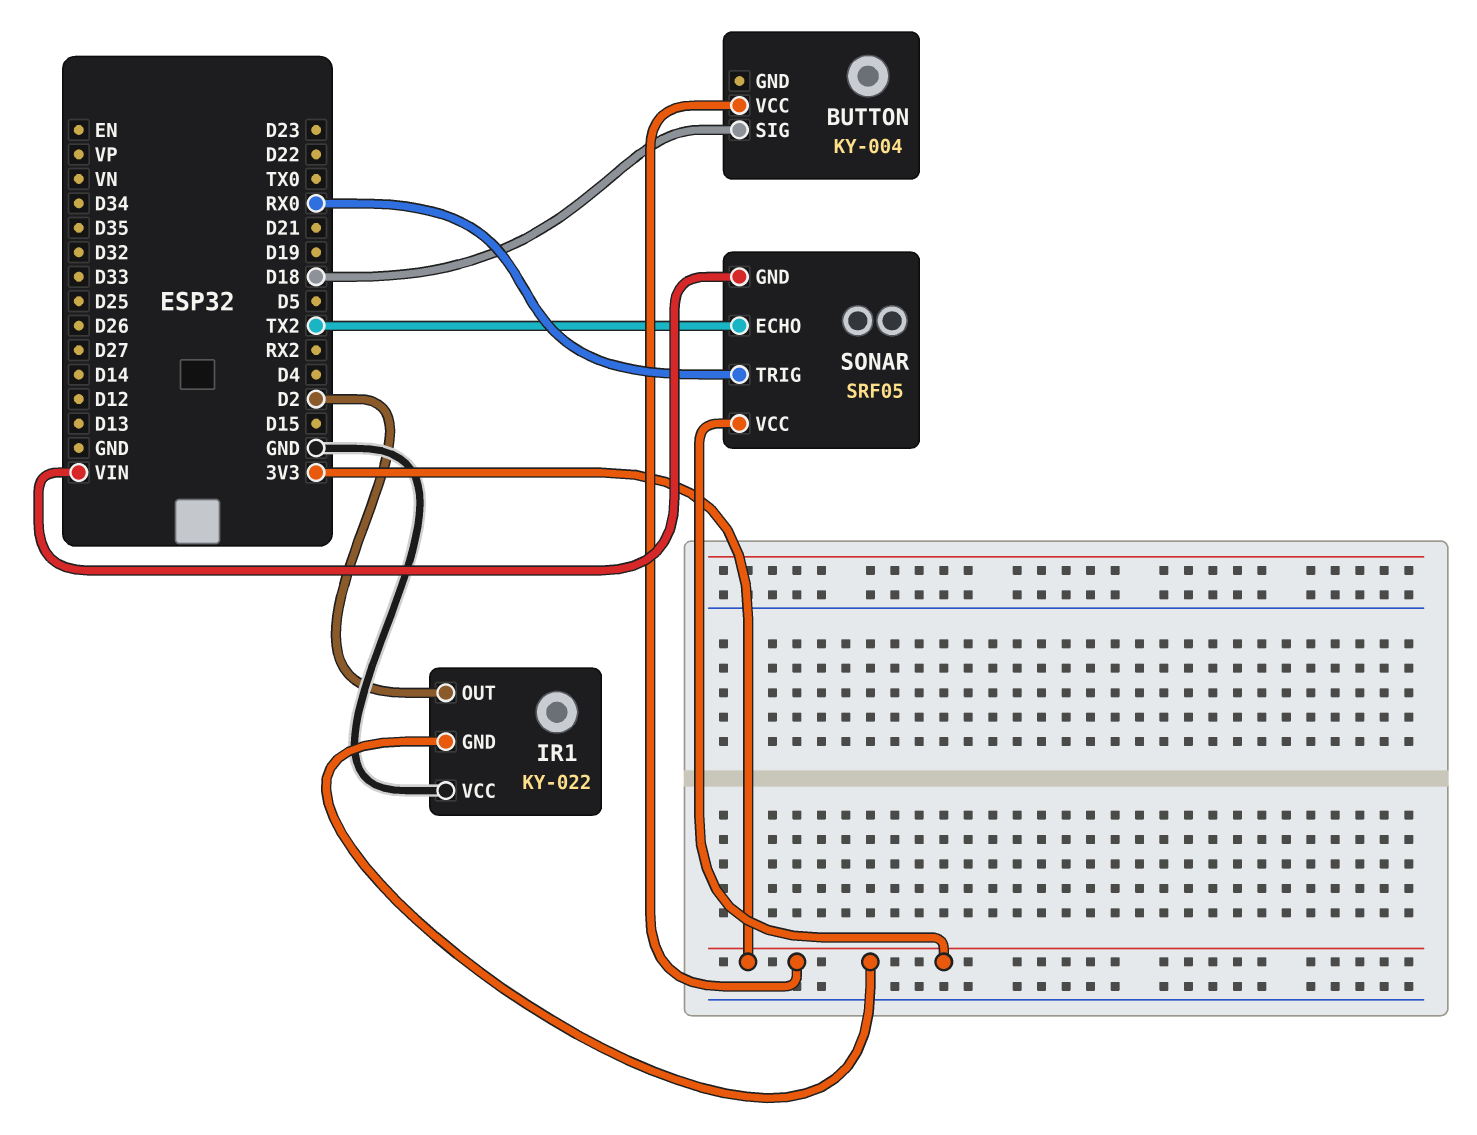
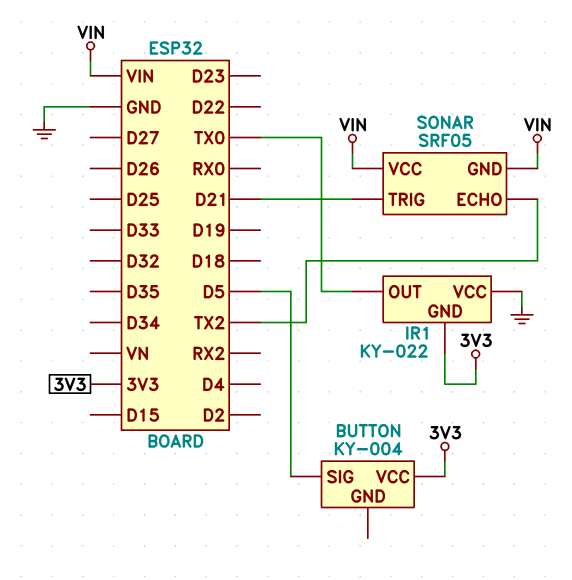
BUTTON pin SIG: D18 -> D5
IR1 pin OUT: D2 -> TX0
SONAR pin TRIG: RX0 -> D21
SONAR pin VCC: 3V3 -> VIN

